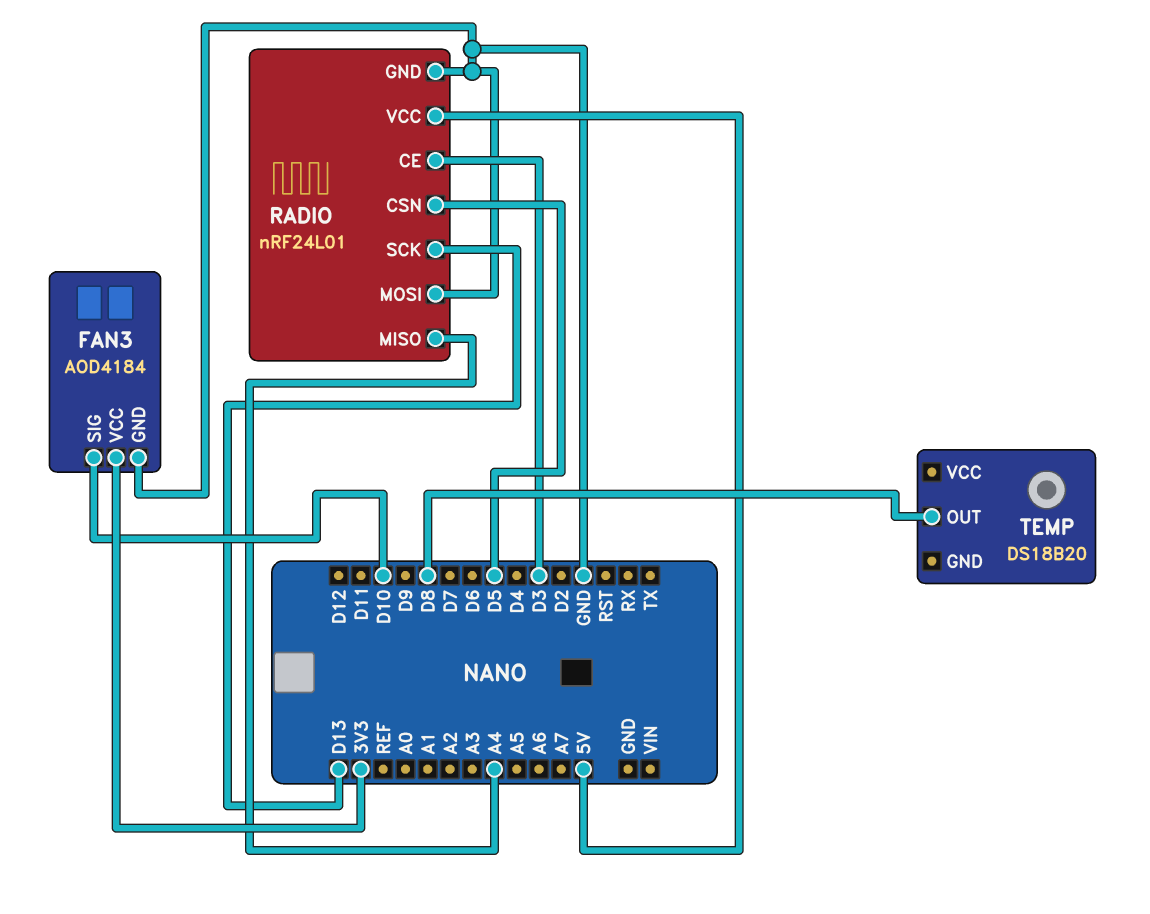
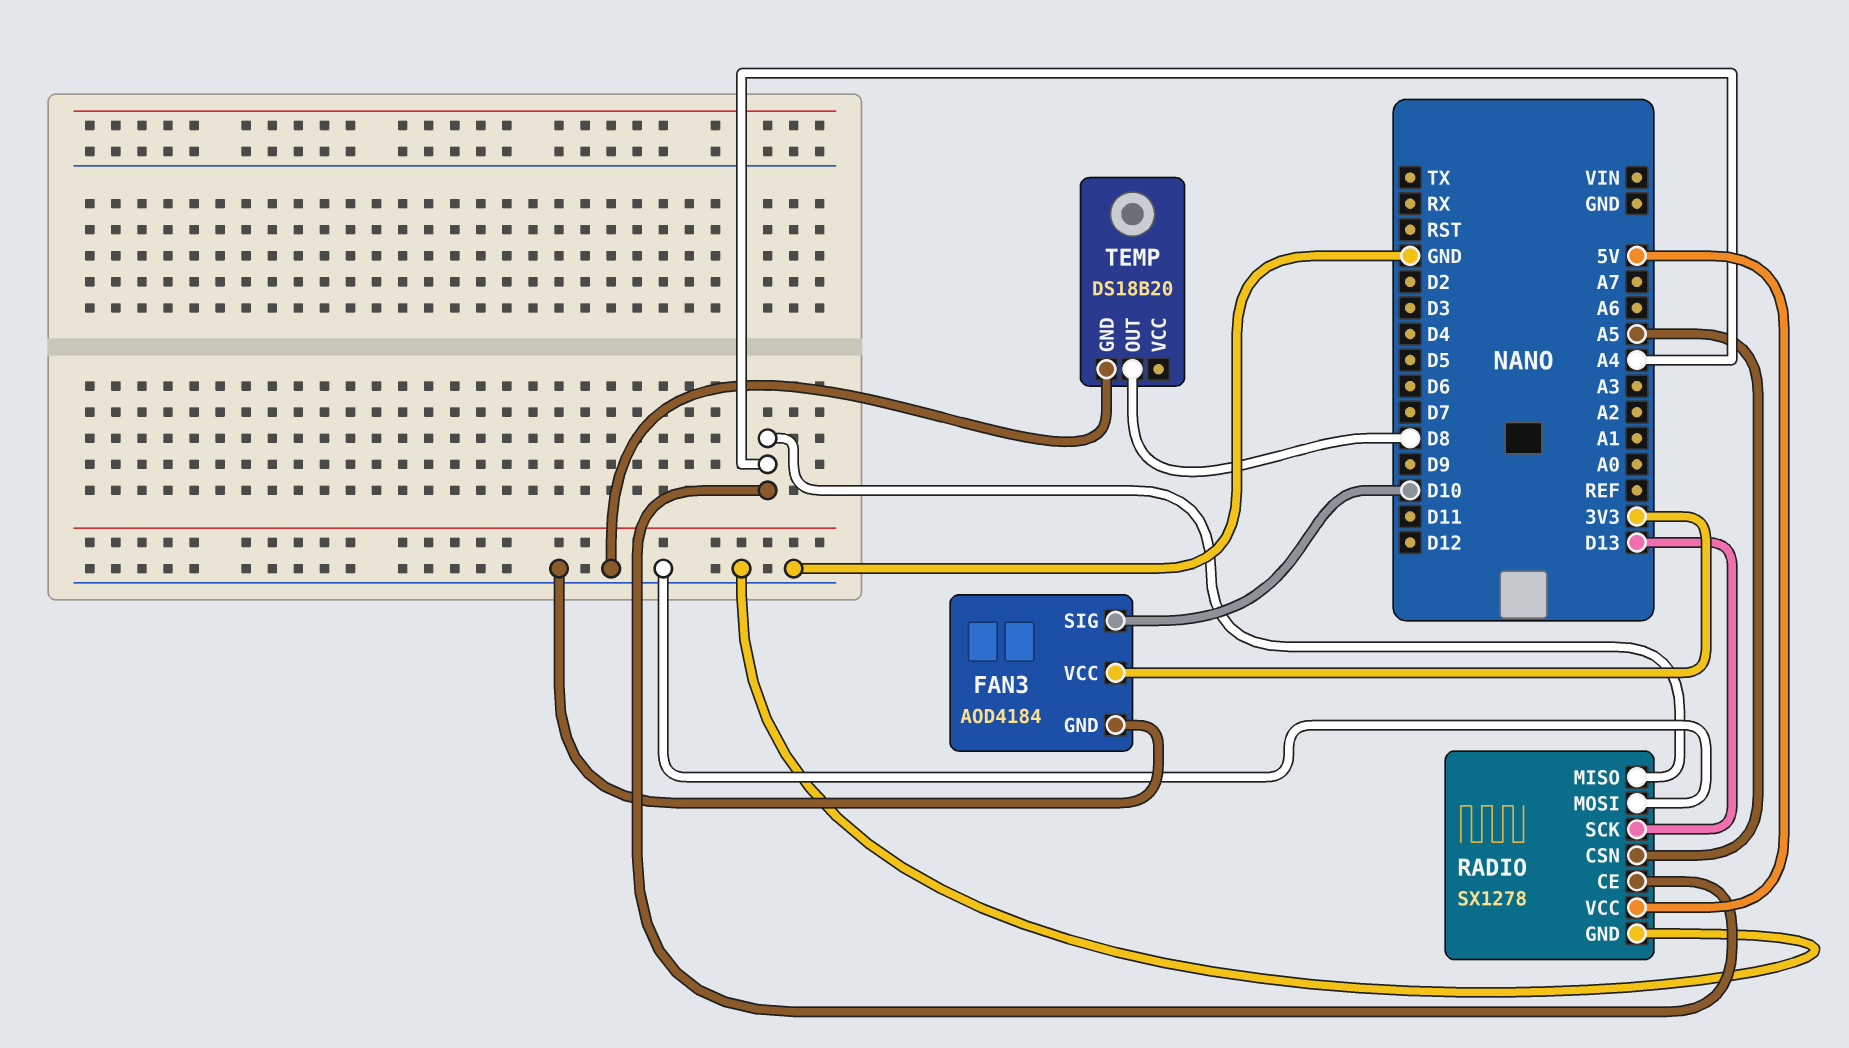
RADIO: nRF24L01 -> SX1278
RADIO pin CE: D3 -> A4
RADIO pin CSN: D5 -> A5
TEMP pin GND: none -> GND

